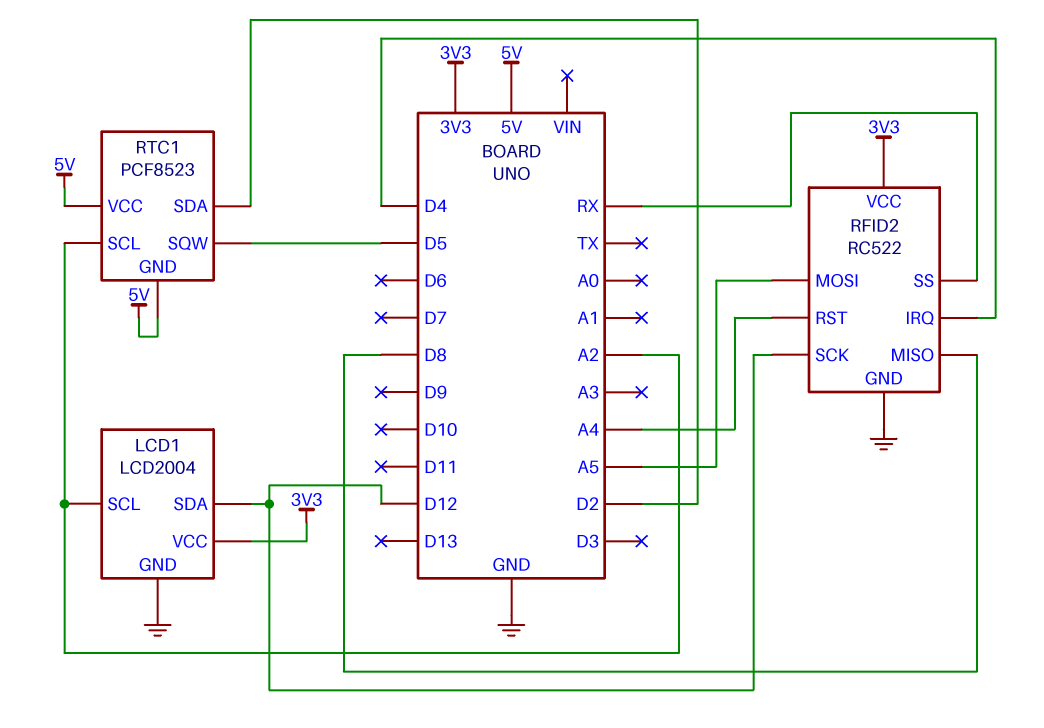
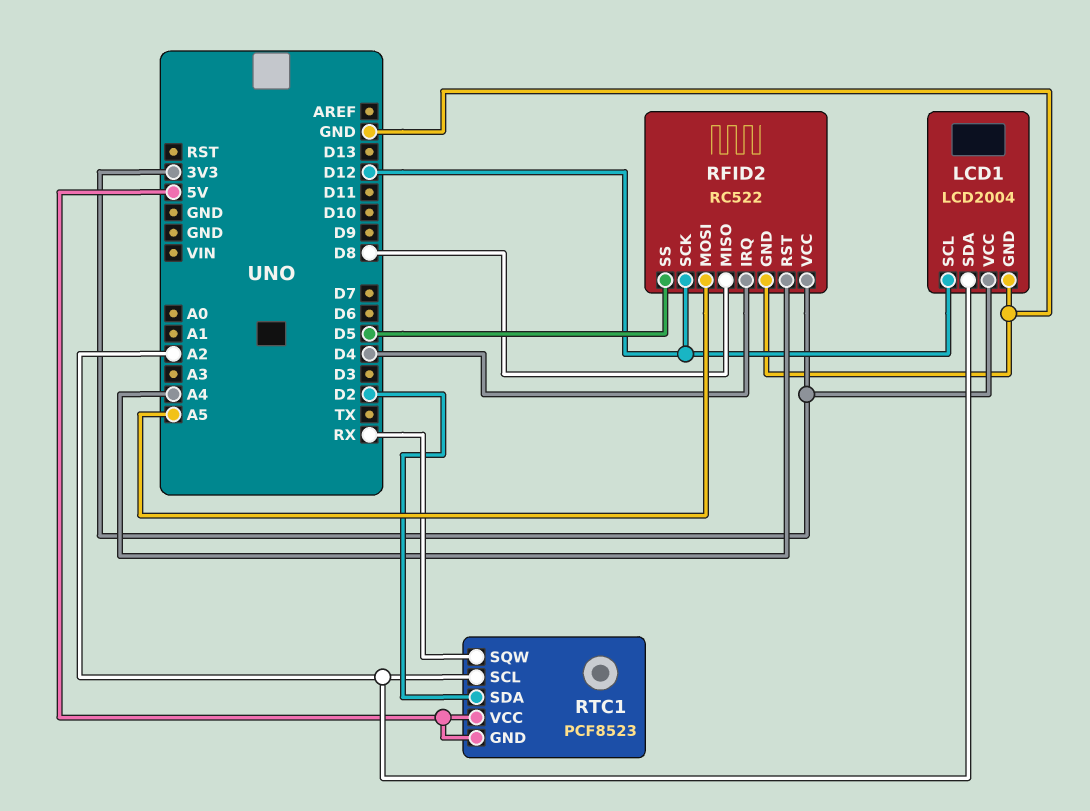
LCD1 pin SCL: A2 -> D12
LCD1 pin SDA: D12 -> A2
RFID2 pin SS: RX -> D5
RTC1 pin SQW: D5 -> RX

